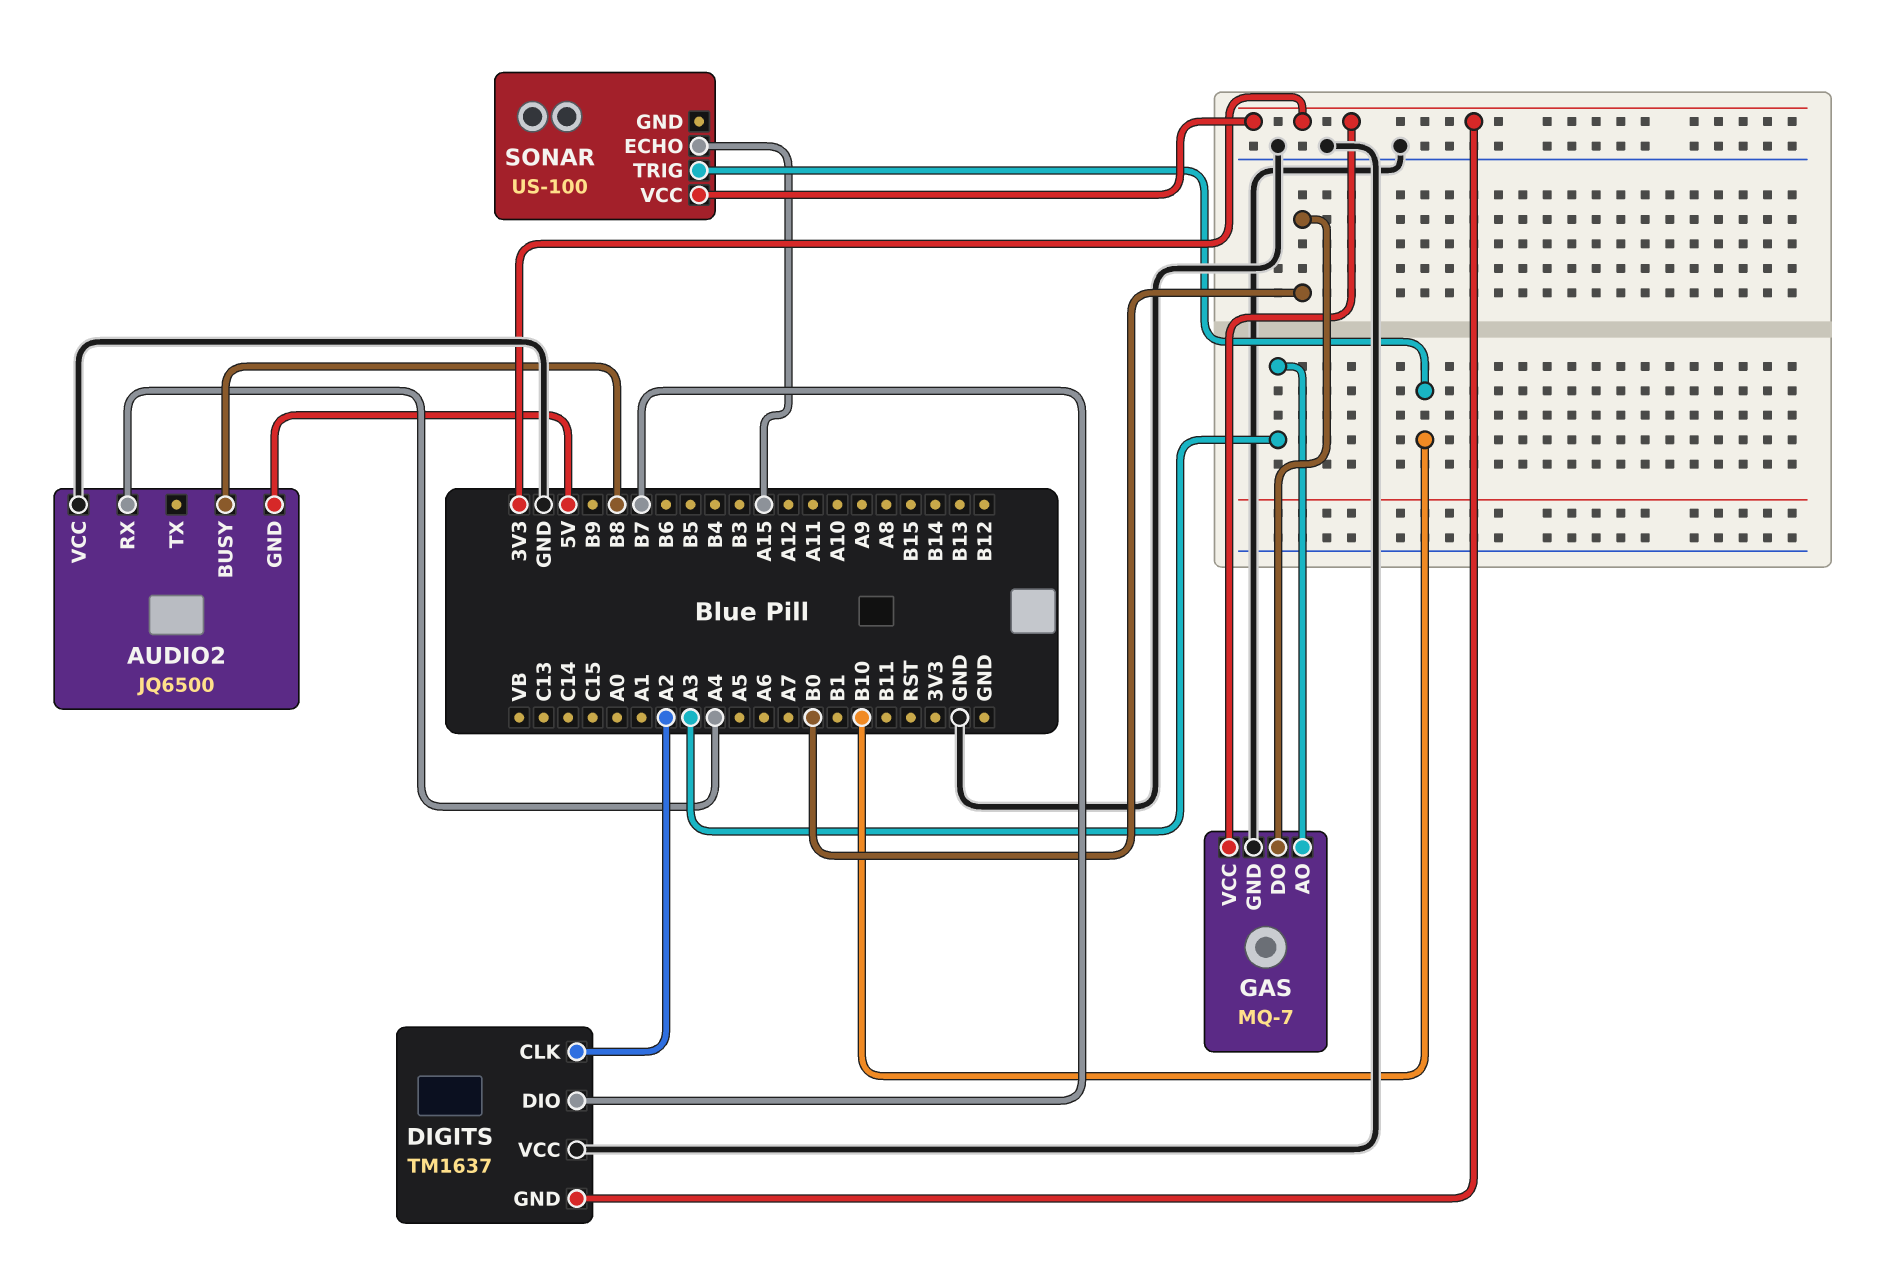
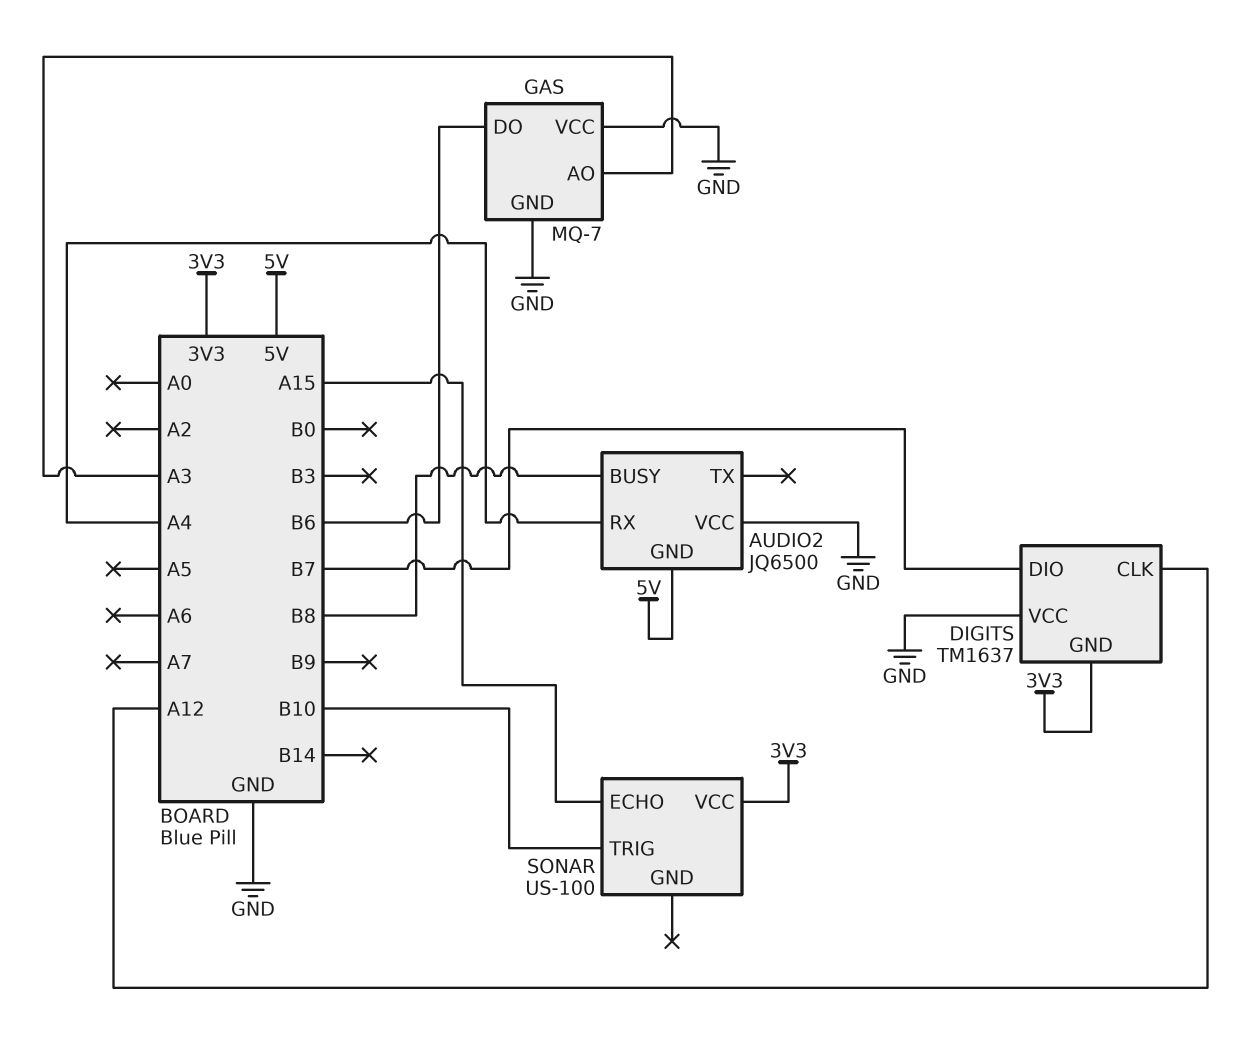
DIGITS pin CLK: A2 -> A12
GAS pin DO: B0 -> B6
GAS pin VCC: 3V3 -> GND

